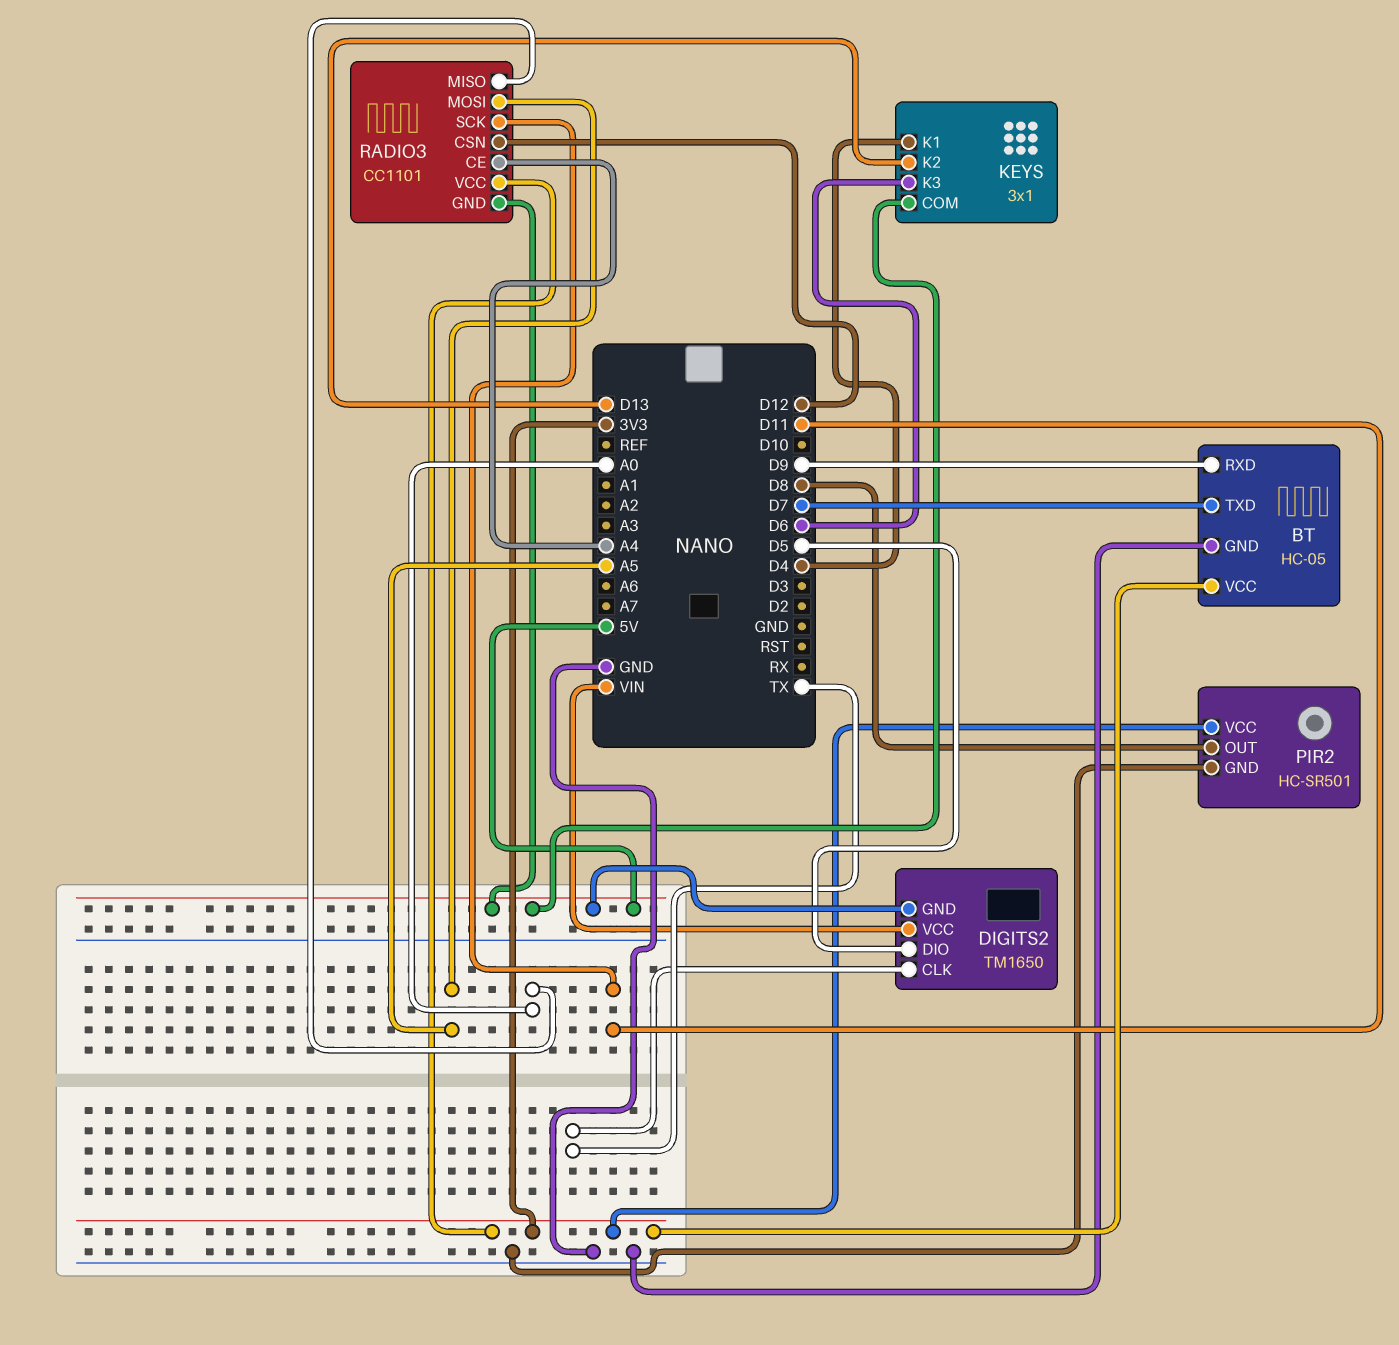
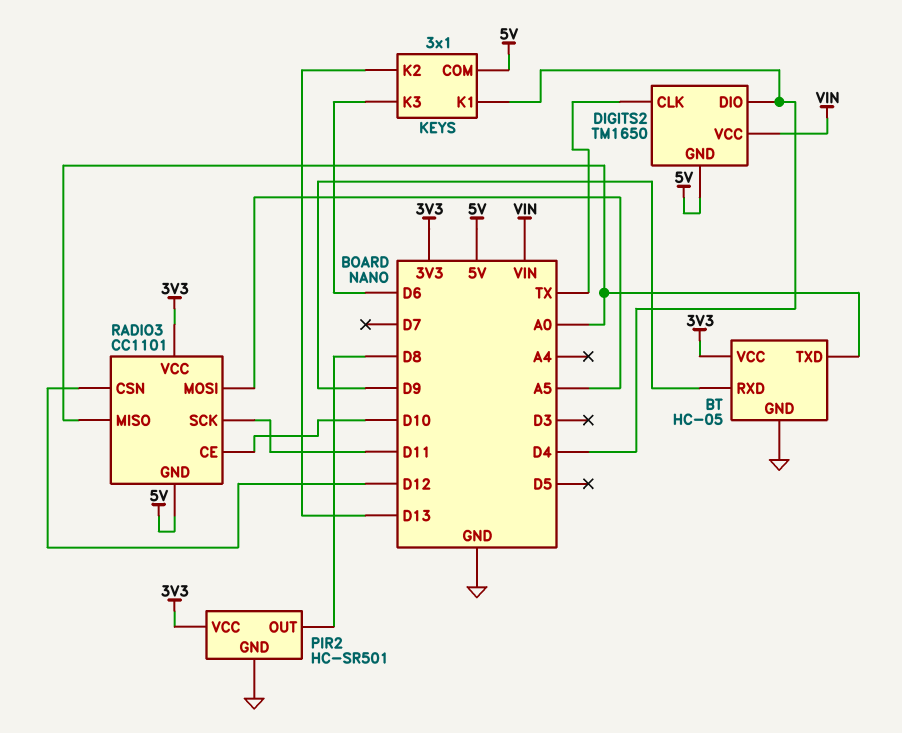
BT pin TXD: D7 -> A0
DIGITS2 pin DIO: D5 -> D4
RADIO3 pin CE: A4 -> D10

